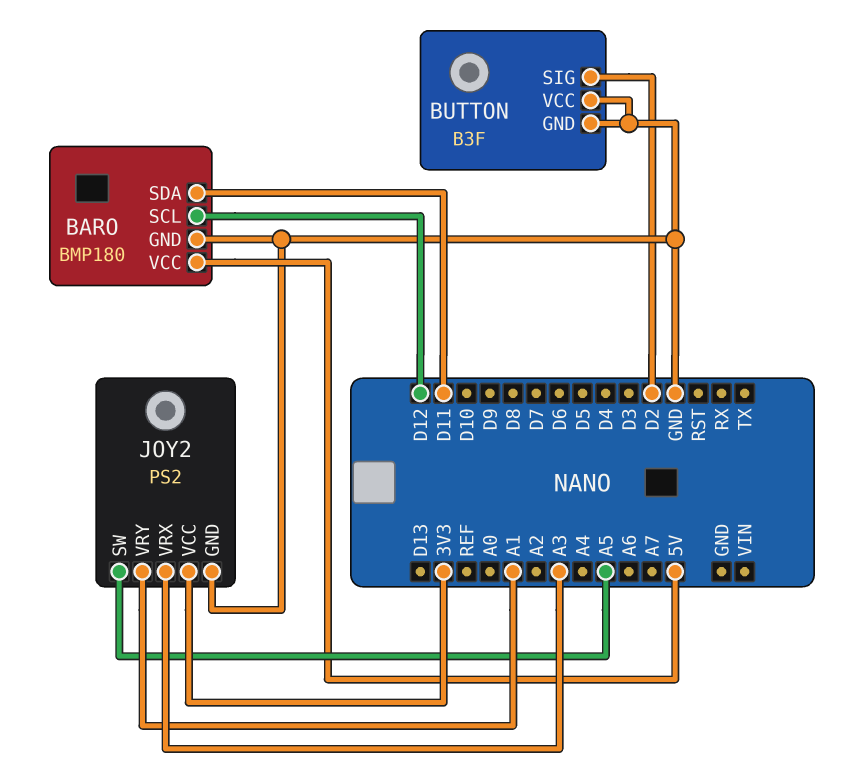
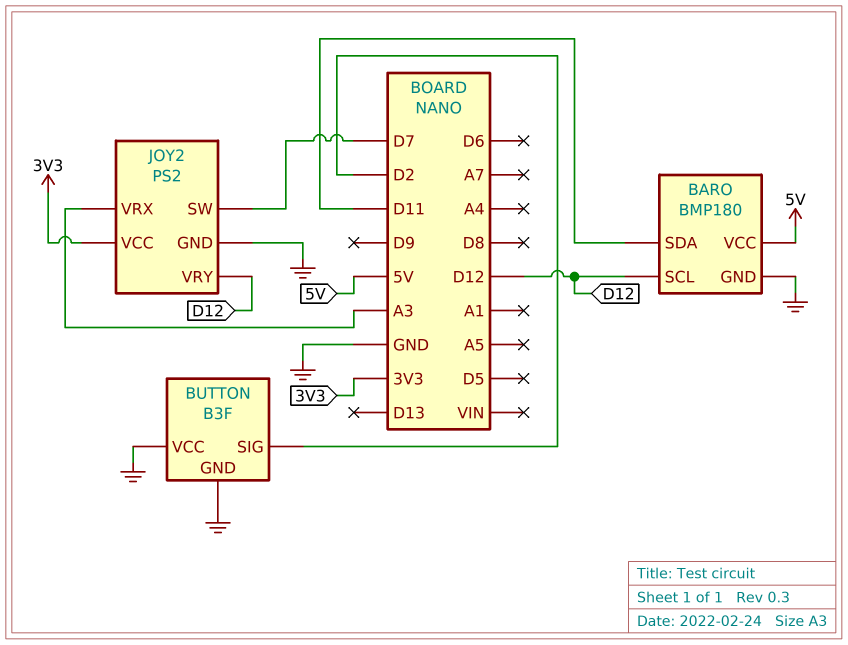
JOY2 pin SW: A5 -> D7
JOY2 pin VRY: A1 -> D12

